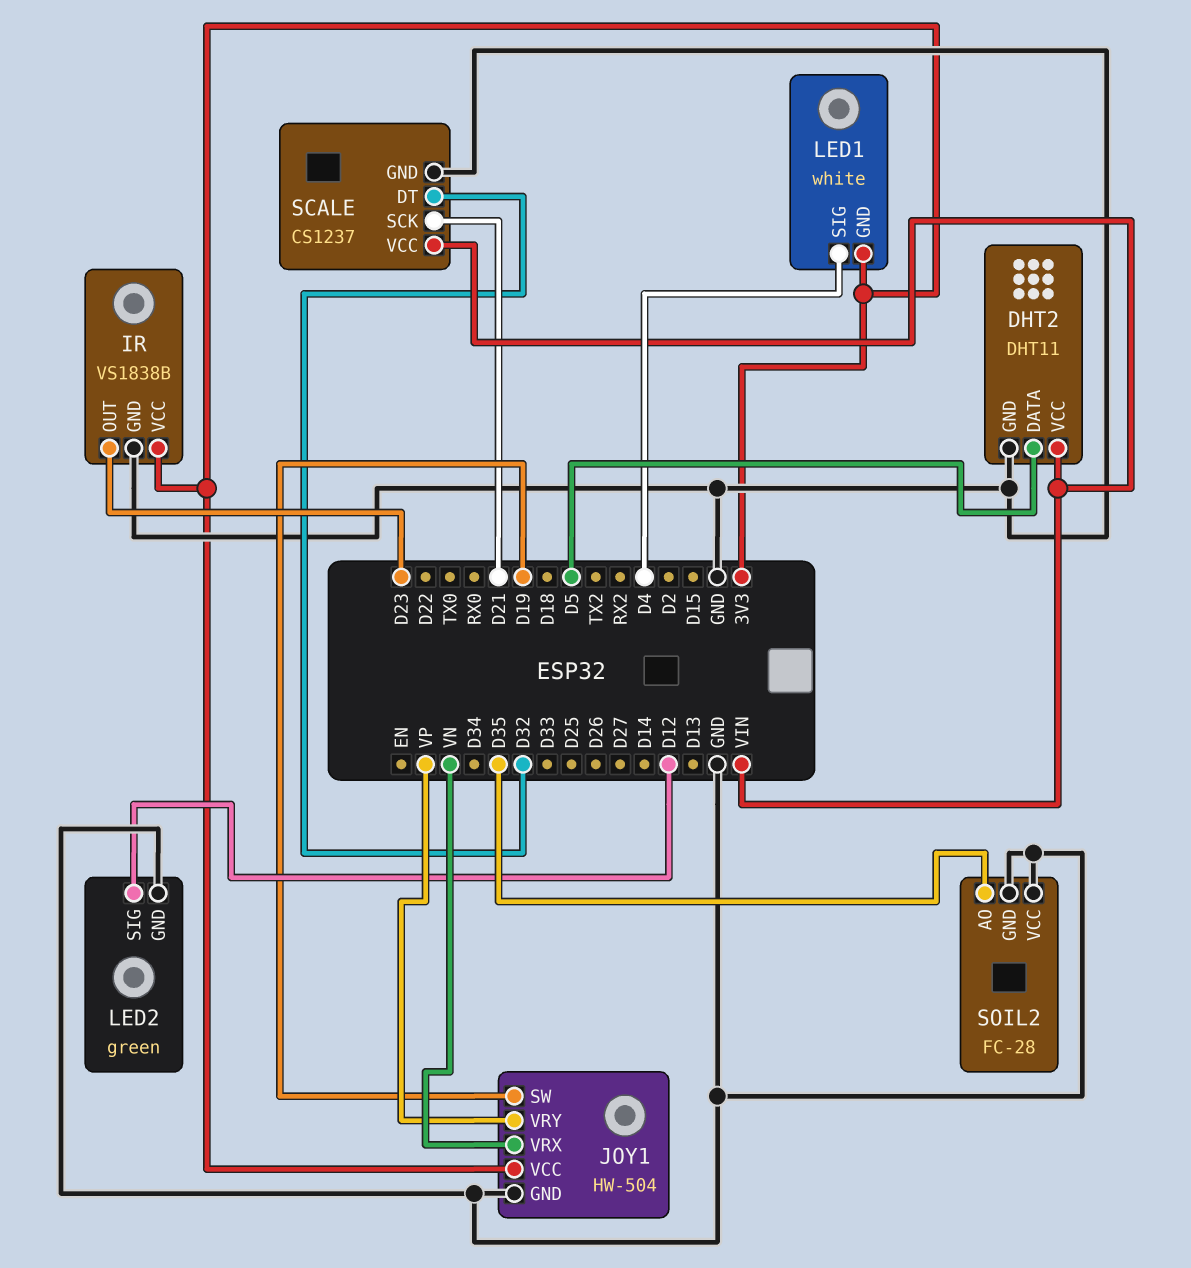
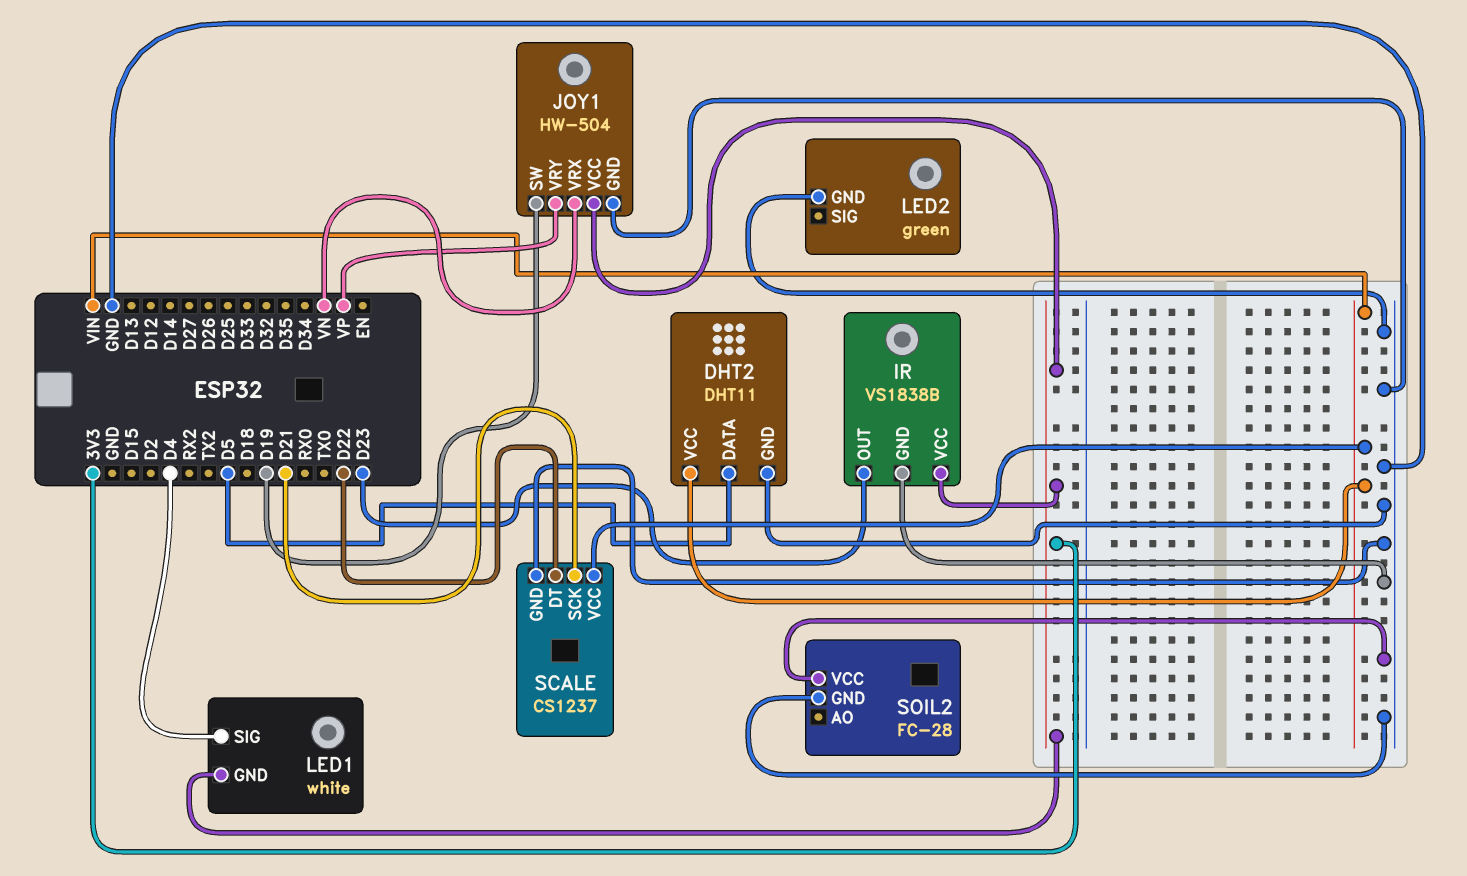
LED2 pin SIG: D12 -> none
SCALE pin DT: D32 -> D22
SOIL2 pin AO: D35 -> none

